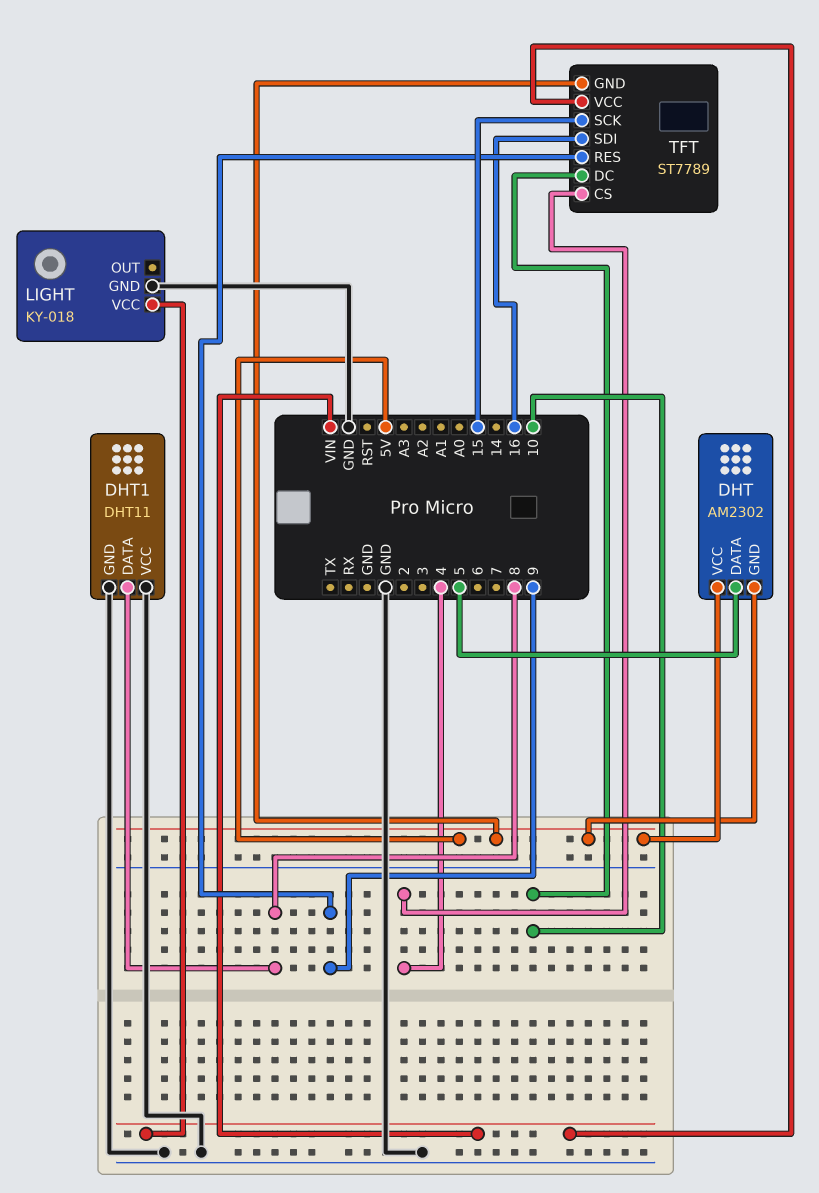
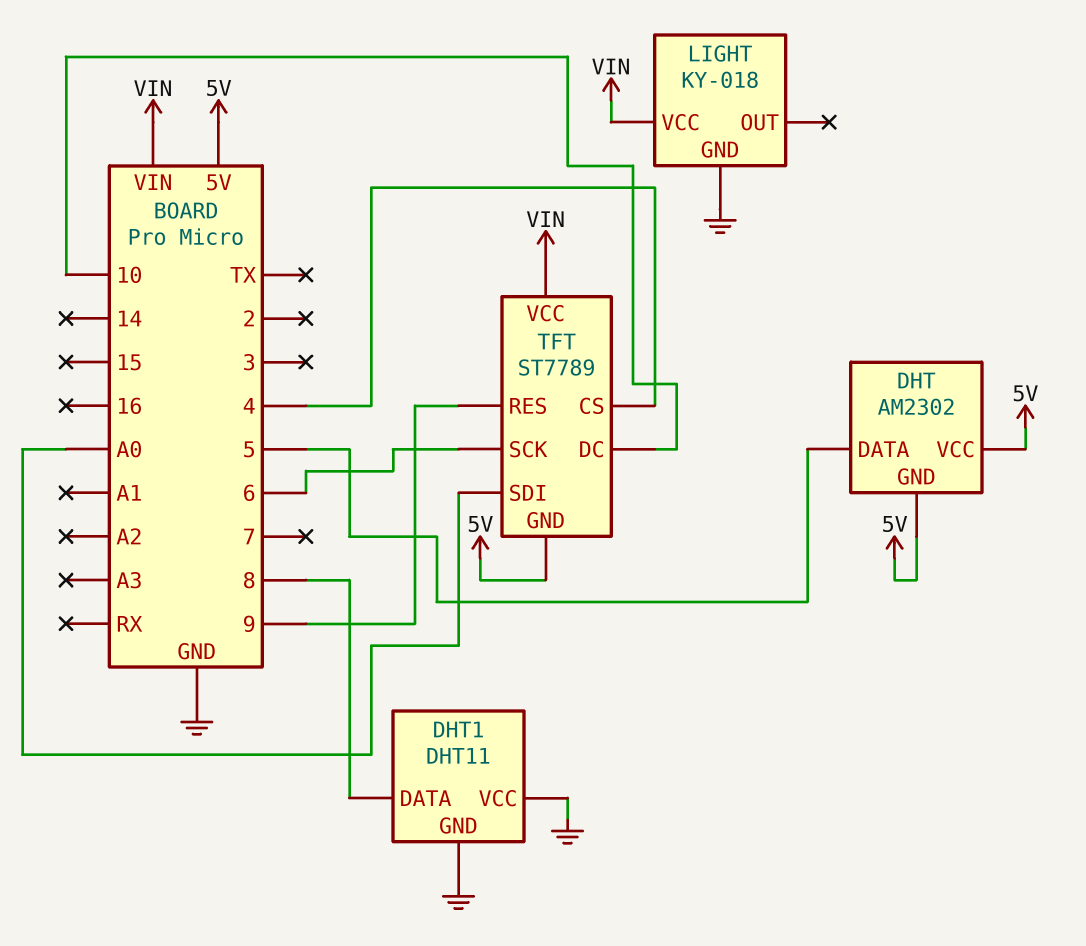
TFT pin SCK: 15 -> 6
TFT pin SDI: 16 -> A0

